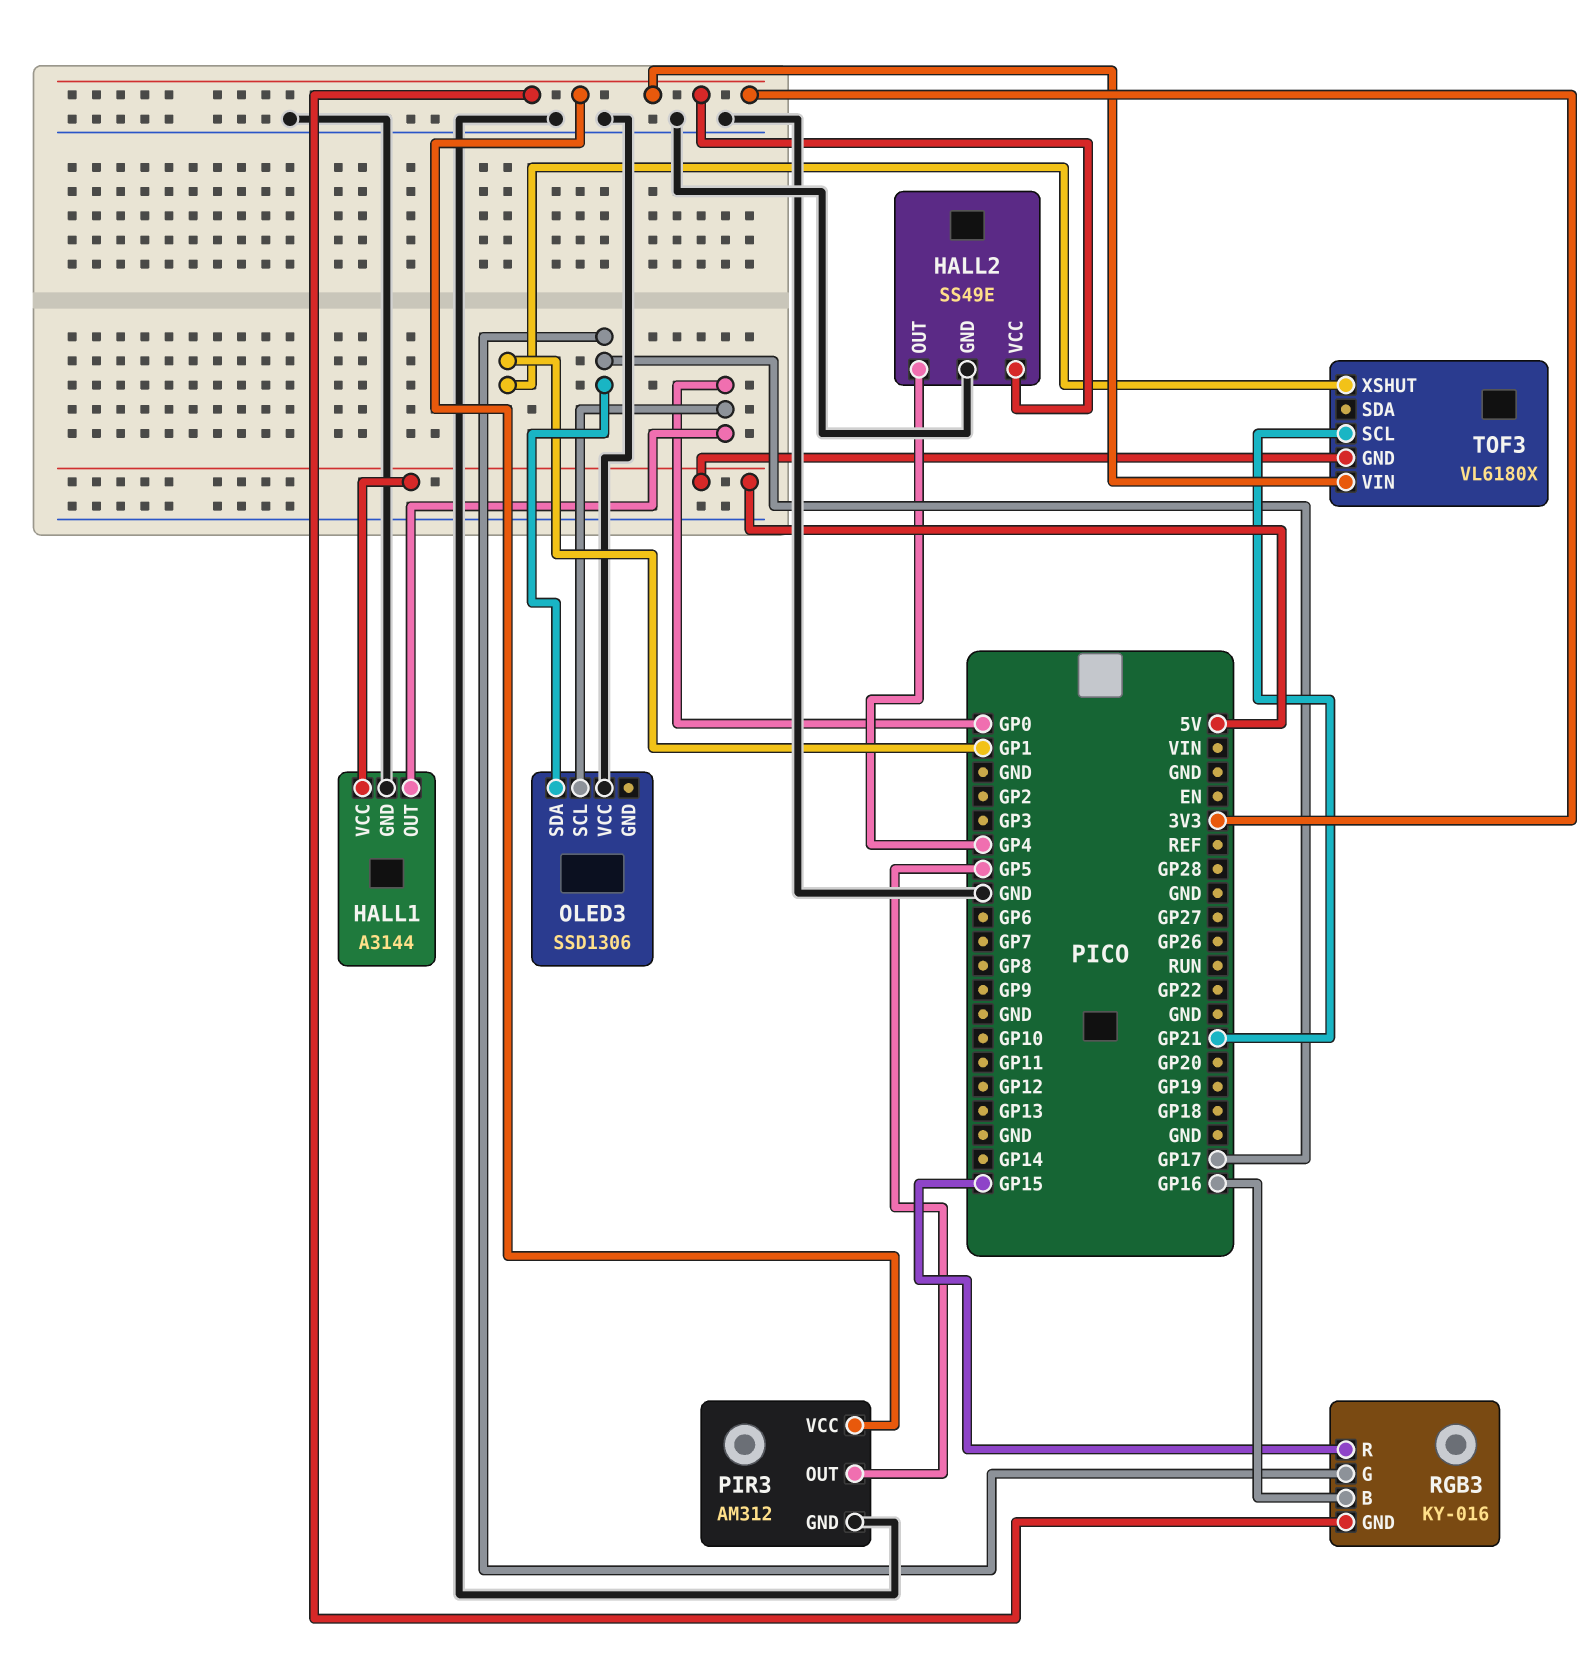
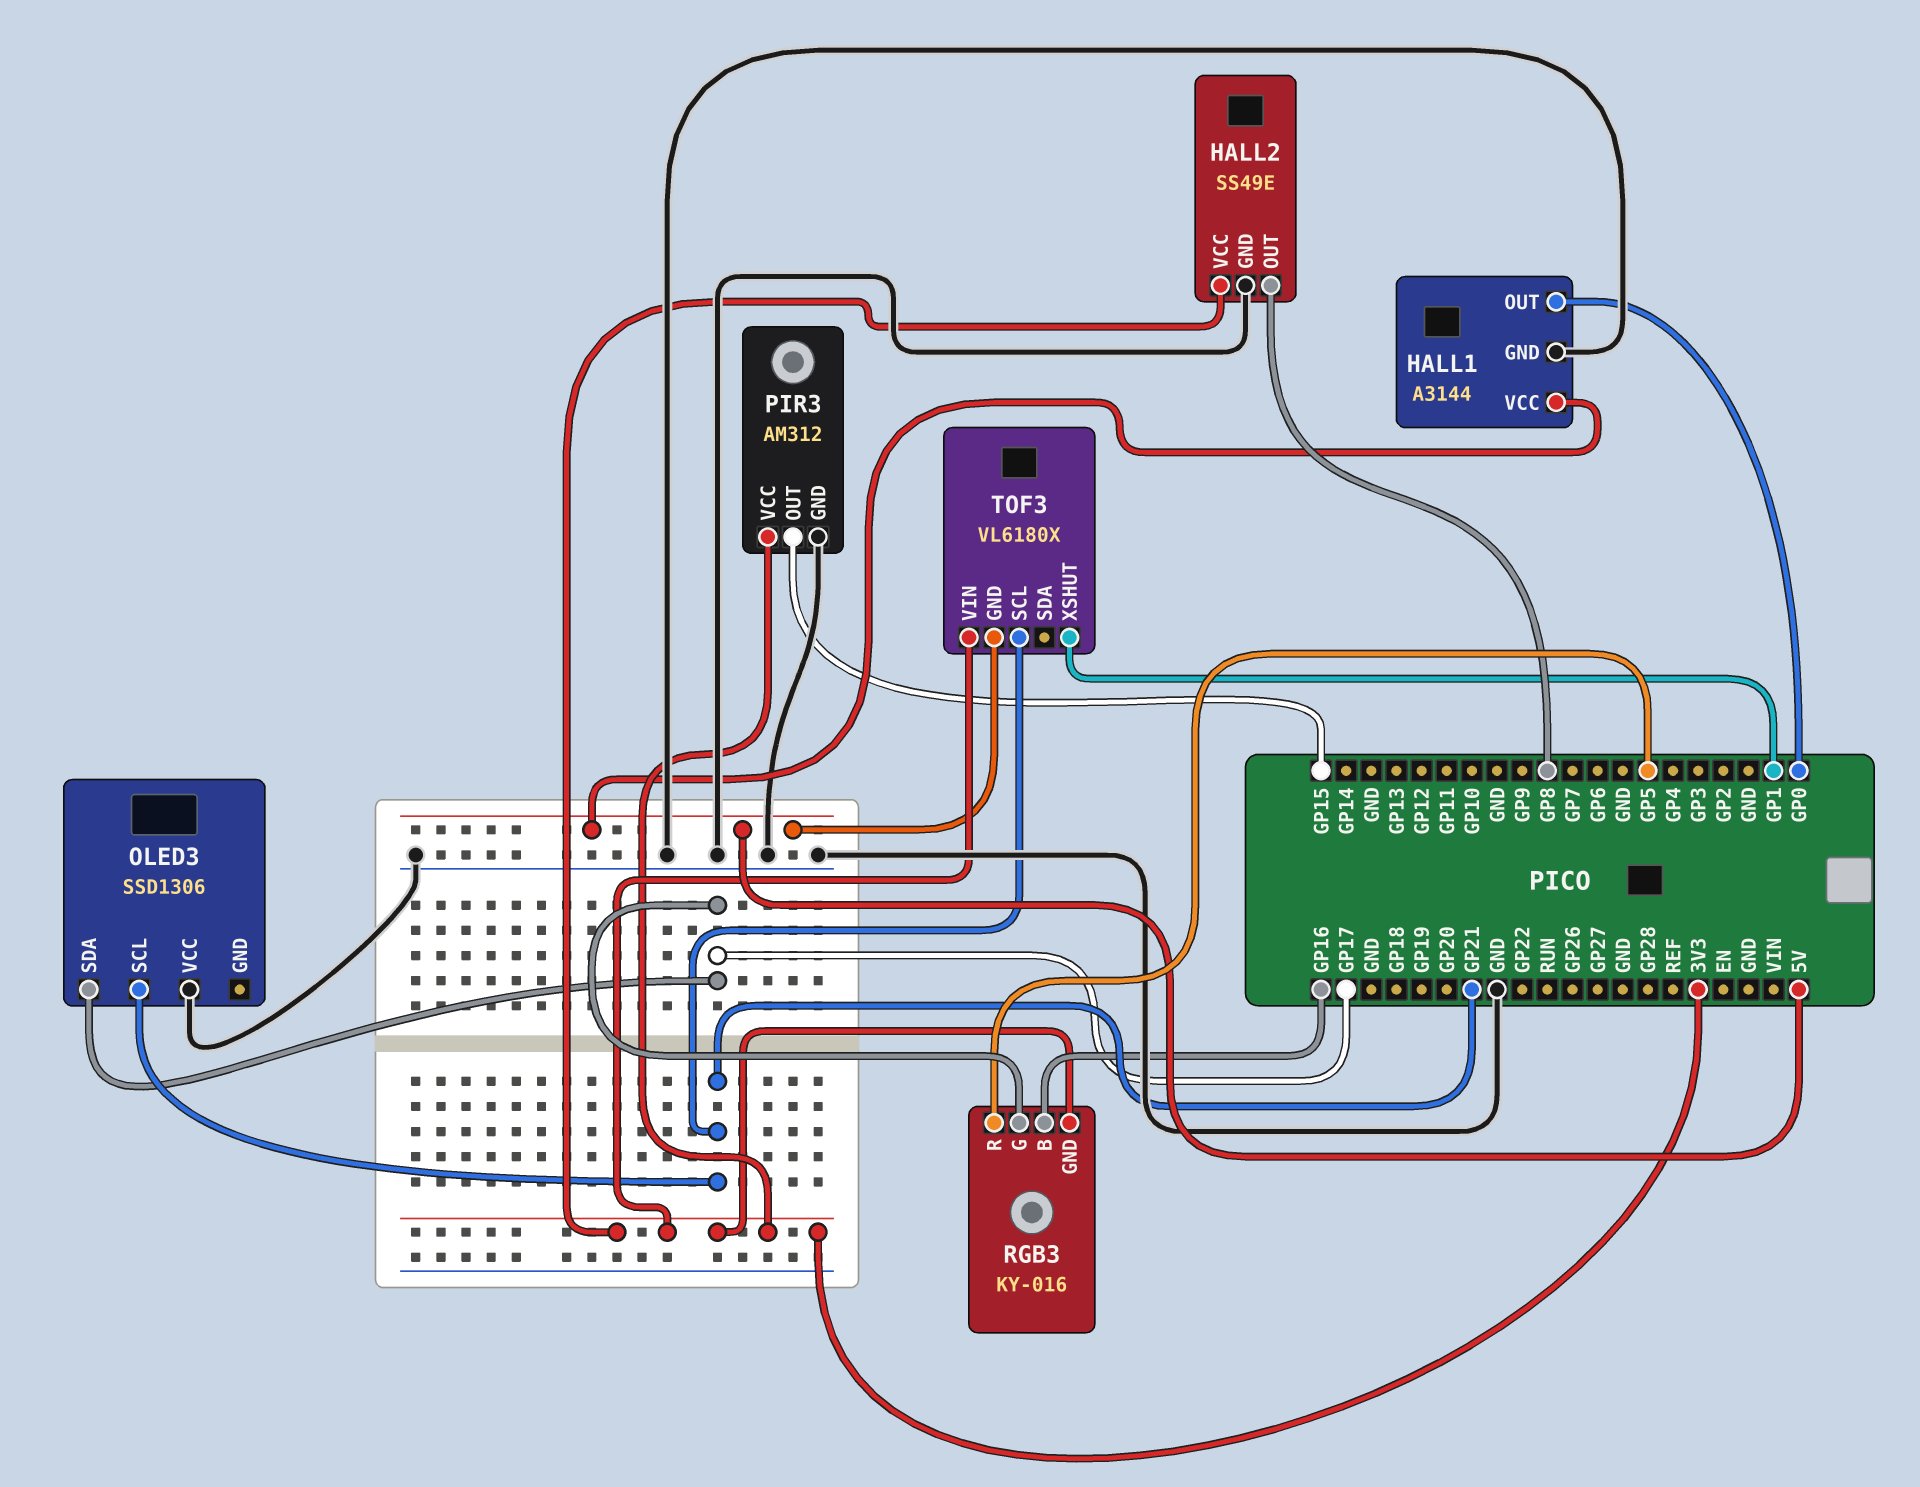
HALL2 pin OUT: GP4 -> GP8
OLED3 pin SCL: GP0 -> GP21
PIR3 pin OUT: GP5 -> GP15
RGB3 pin R: GP15 -> GP5

